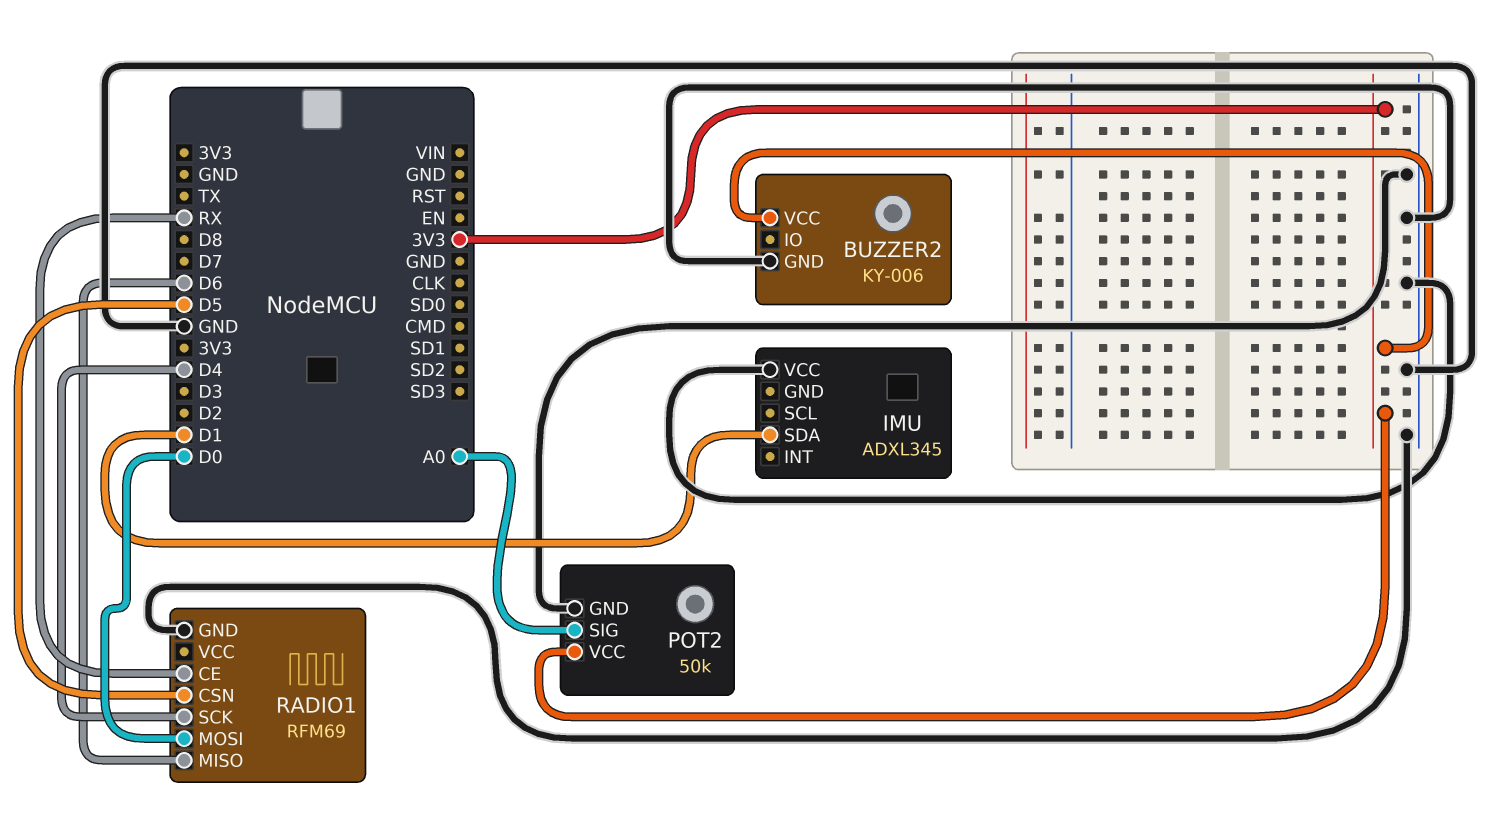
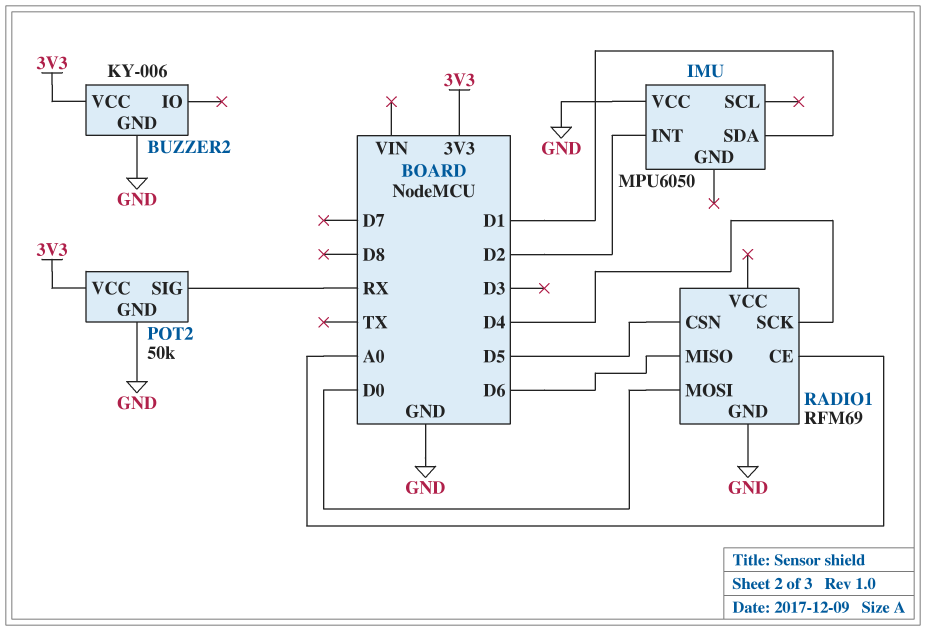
IMU: ADXL345 -> MPU6050
IMU pin INT: none -> D2
POT2 pin SIG: A0 -> RX
RADIO1 pin CE: RX -> A0

